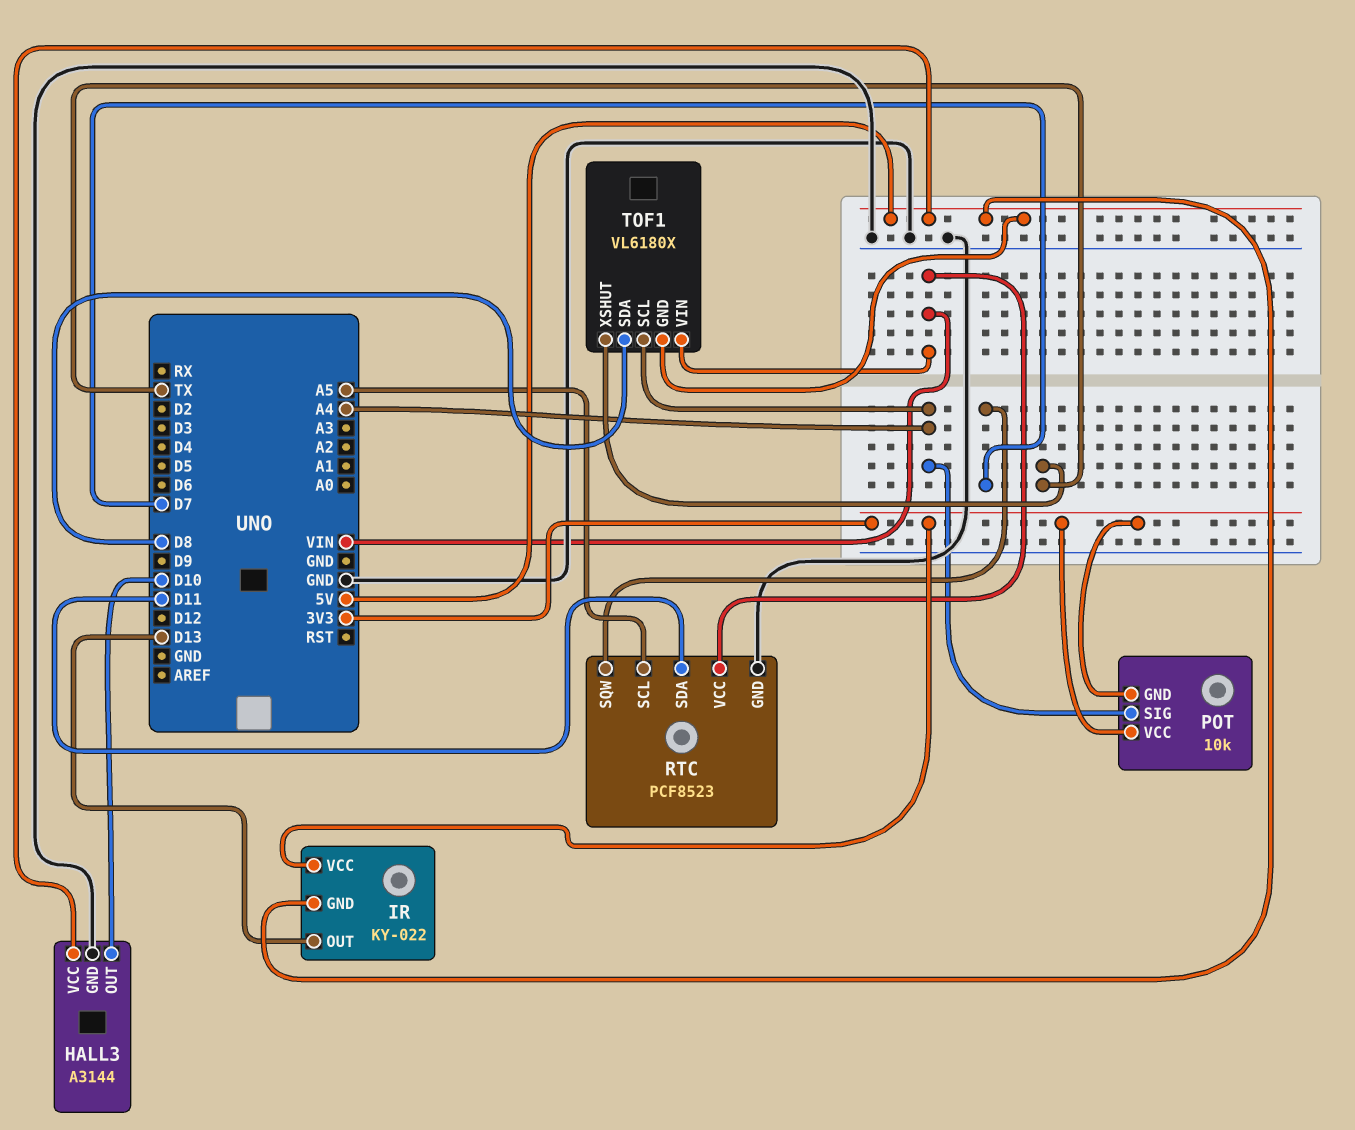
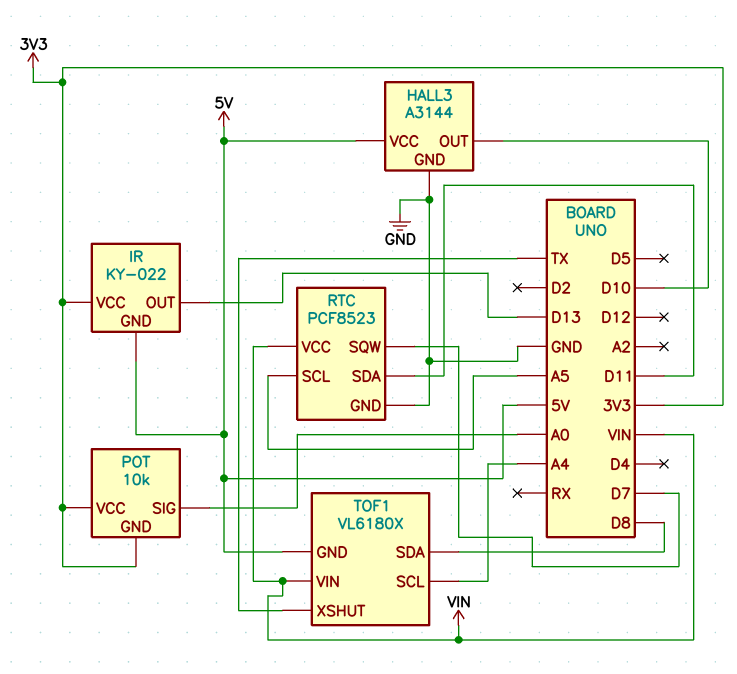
POT pin SIG: A4 -> A0

